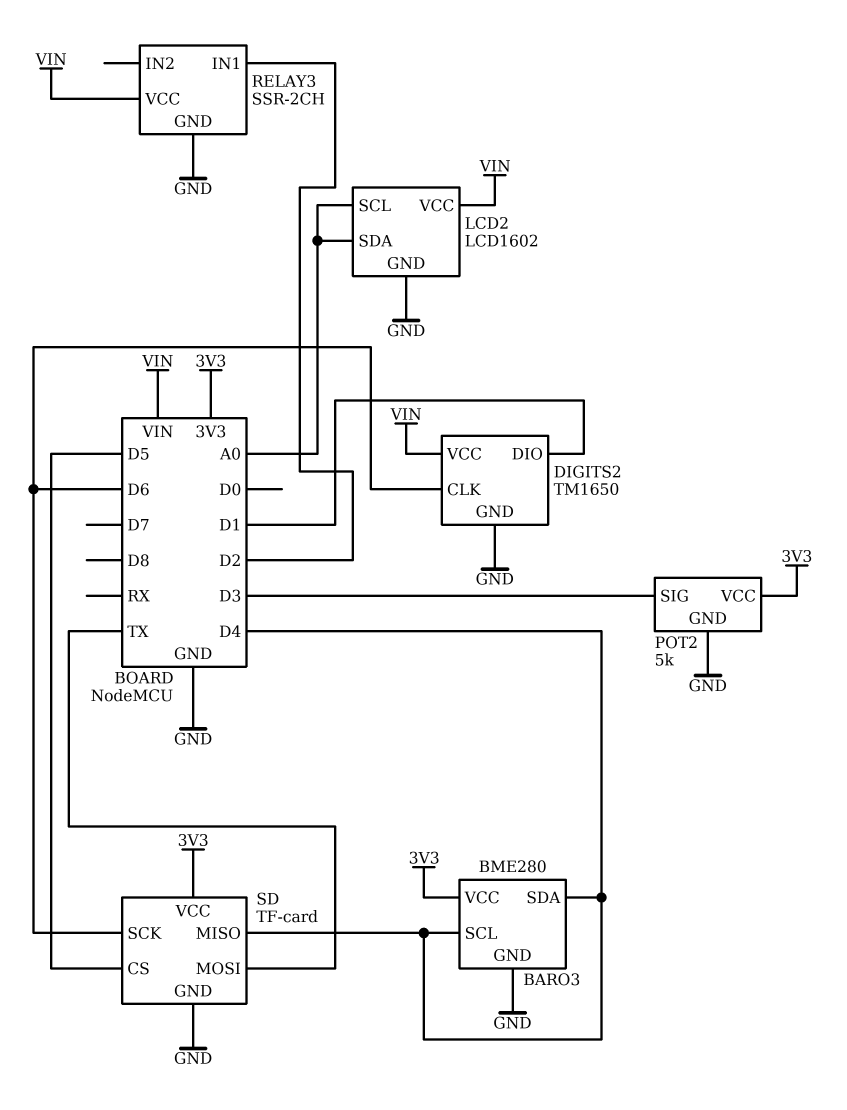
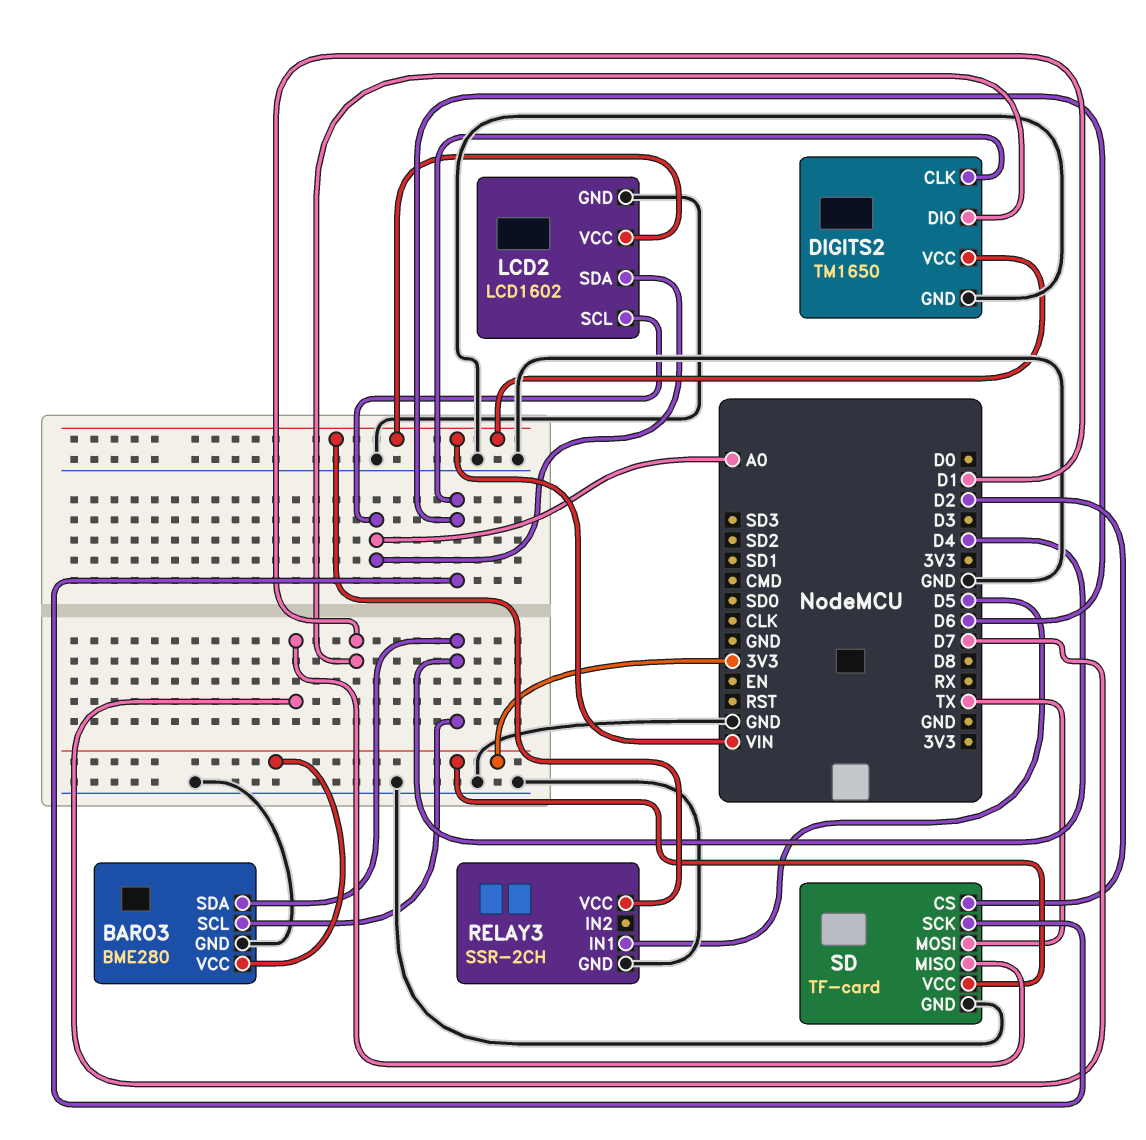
POT2: 5k -> none
POT2 pin GND: GND -> none
POT2 pin SIG: D3 -> none
POT2 pin VCC: 3V3 -> none
RELAY3 pin IN1: D2 -> D5
SD pin CS: D5 -> D2
SD pin MISO: D4 -> D7

